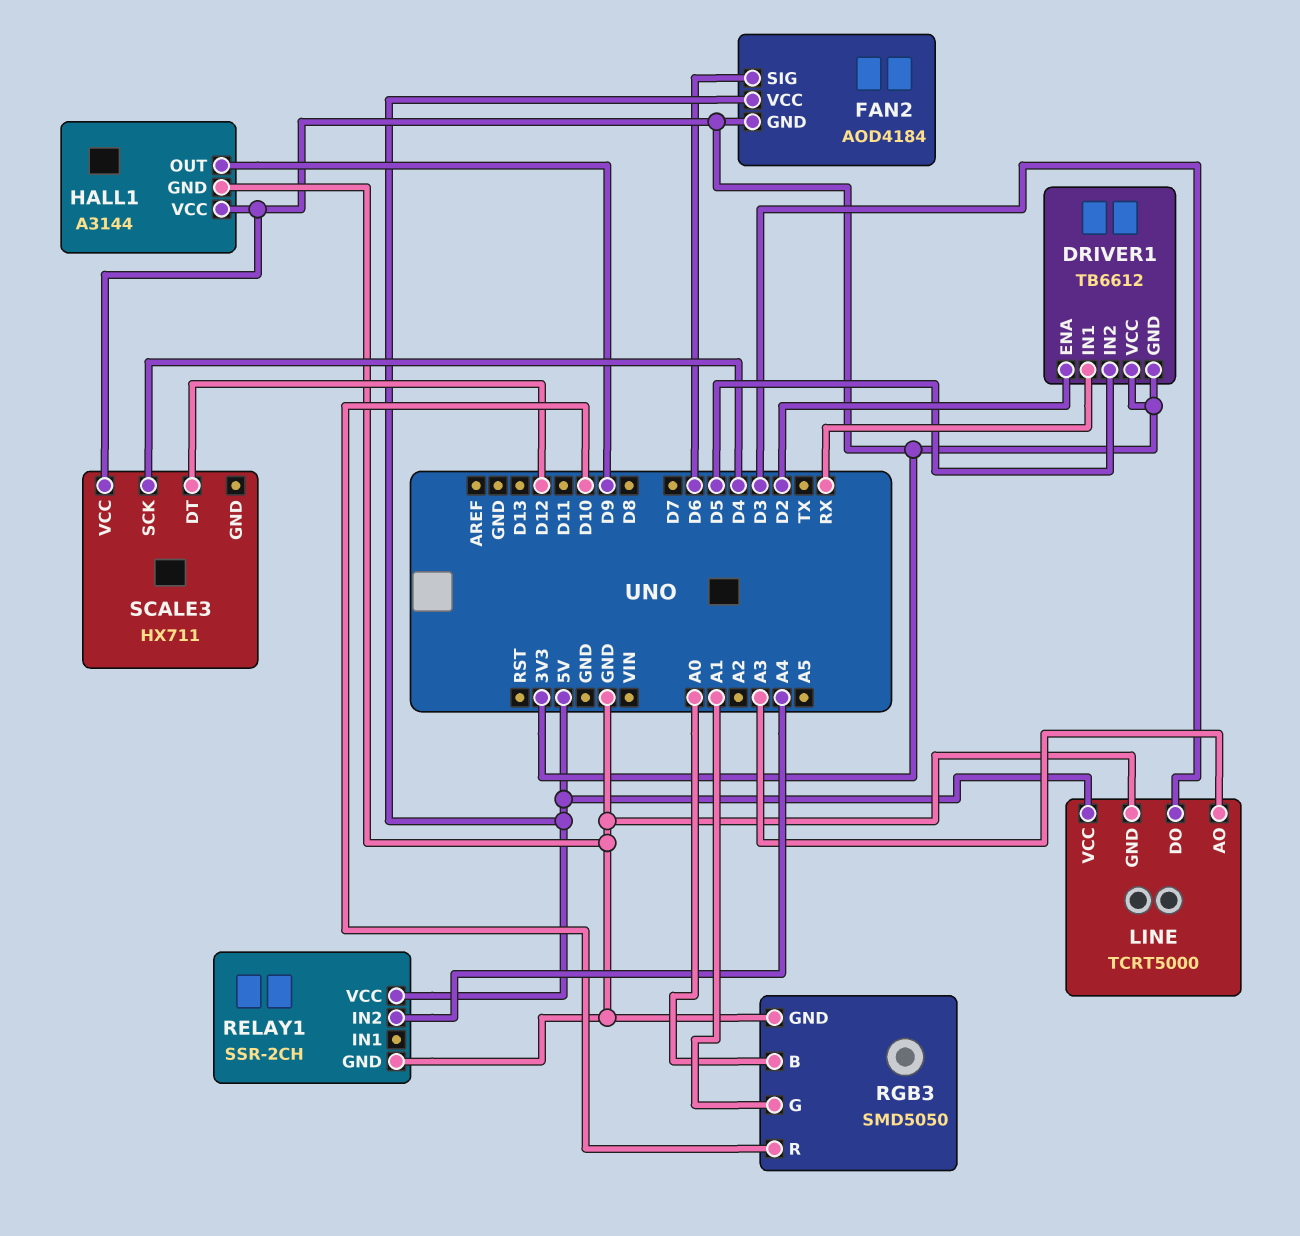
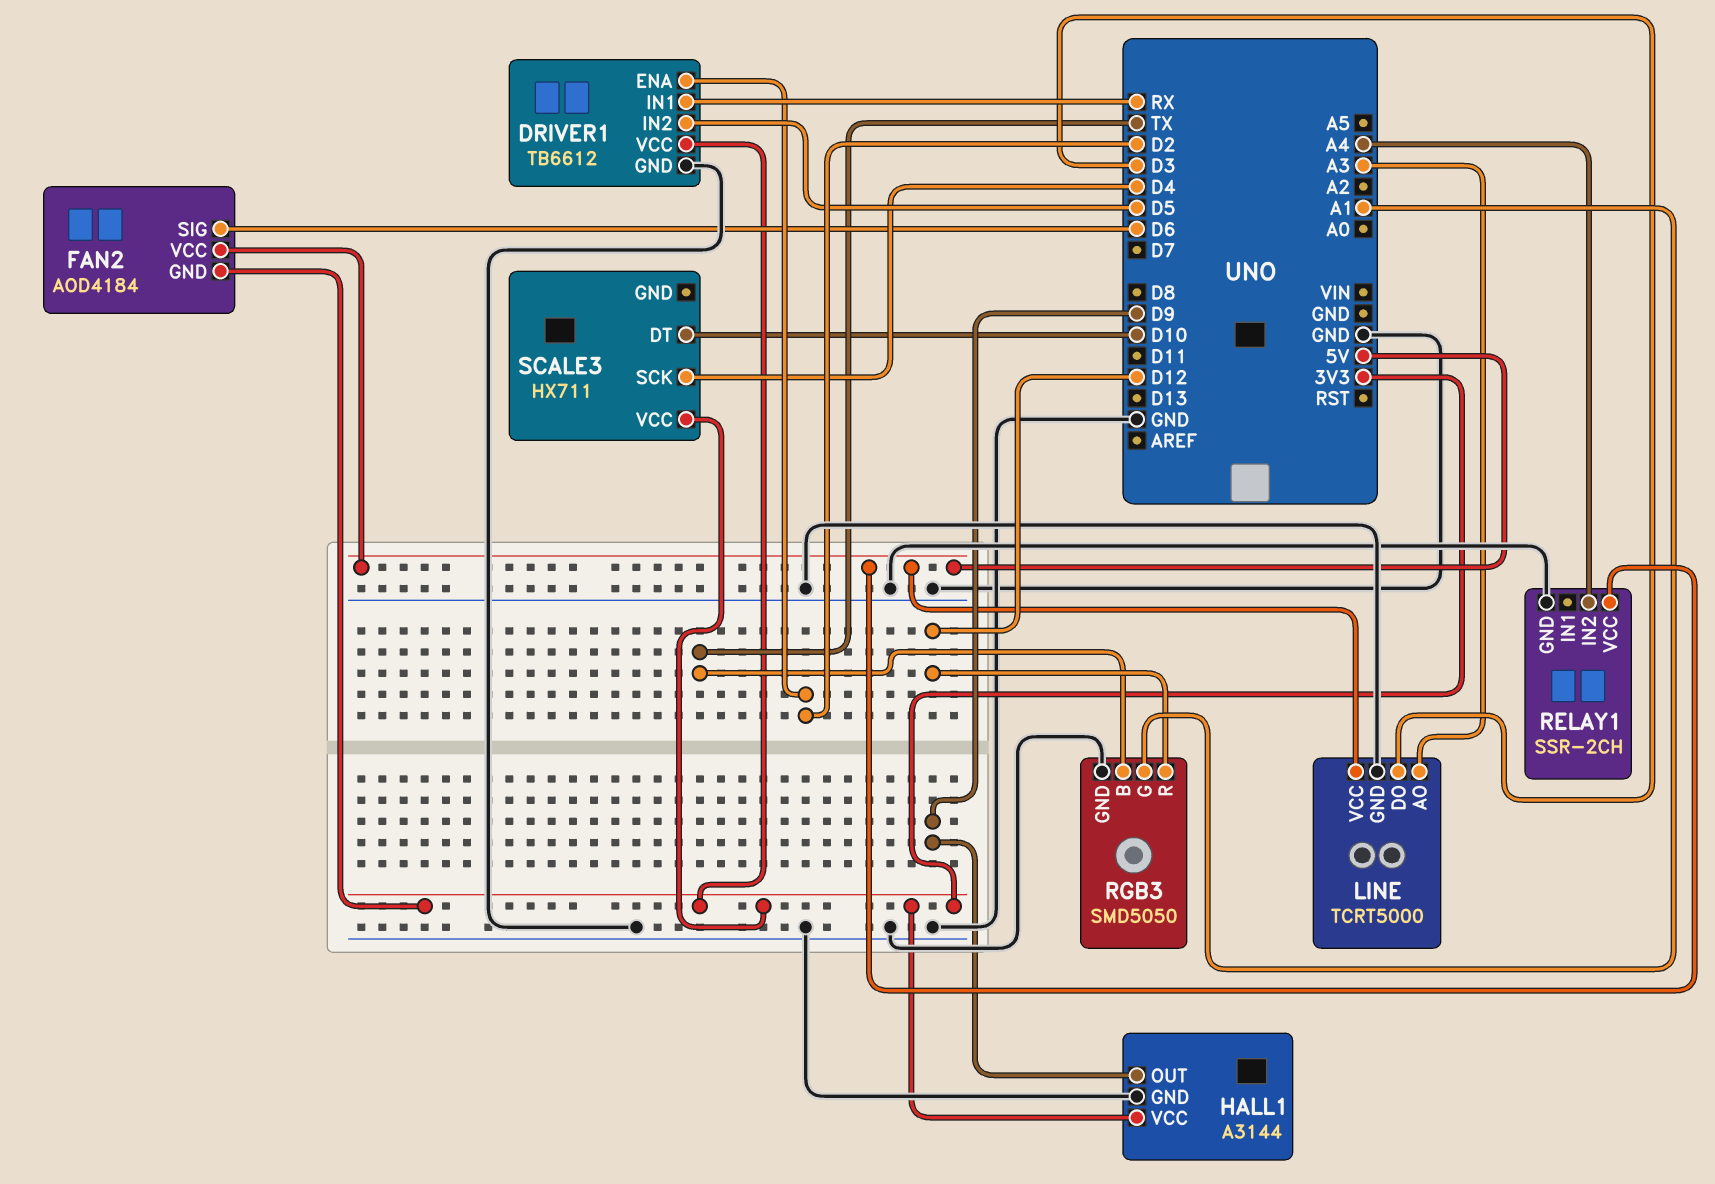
DRIVER1 pin GND: 3V3 -> GND
RGB3 pin B: A0 -> TX
RGB3 pin R: D10 -> D12
SCALE3 pin DT: D12 -> D10

